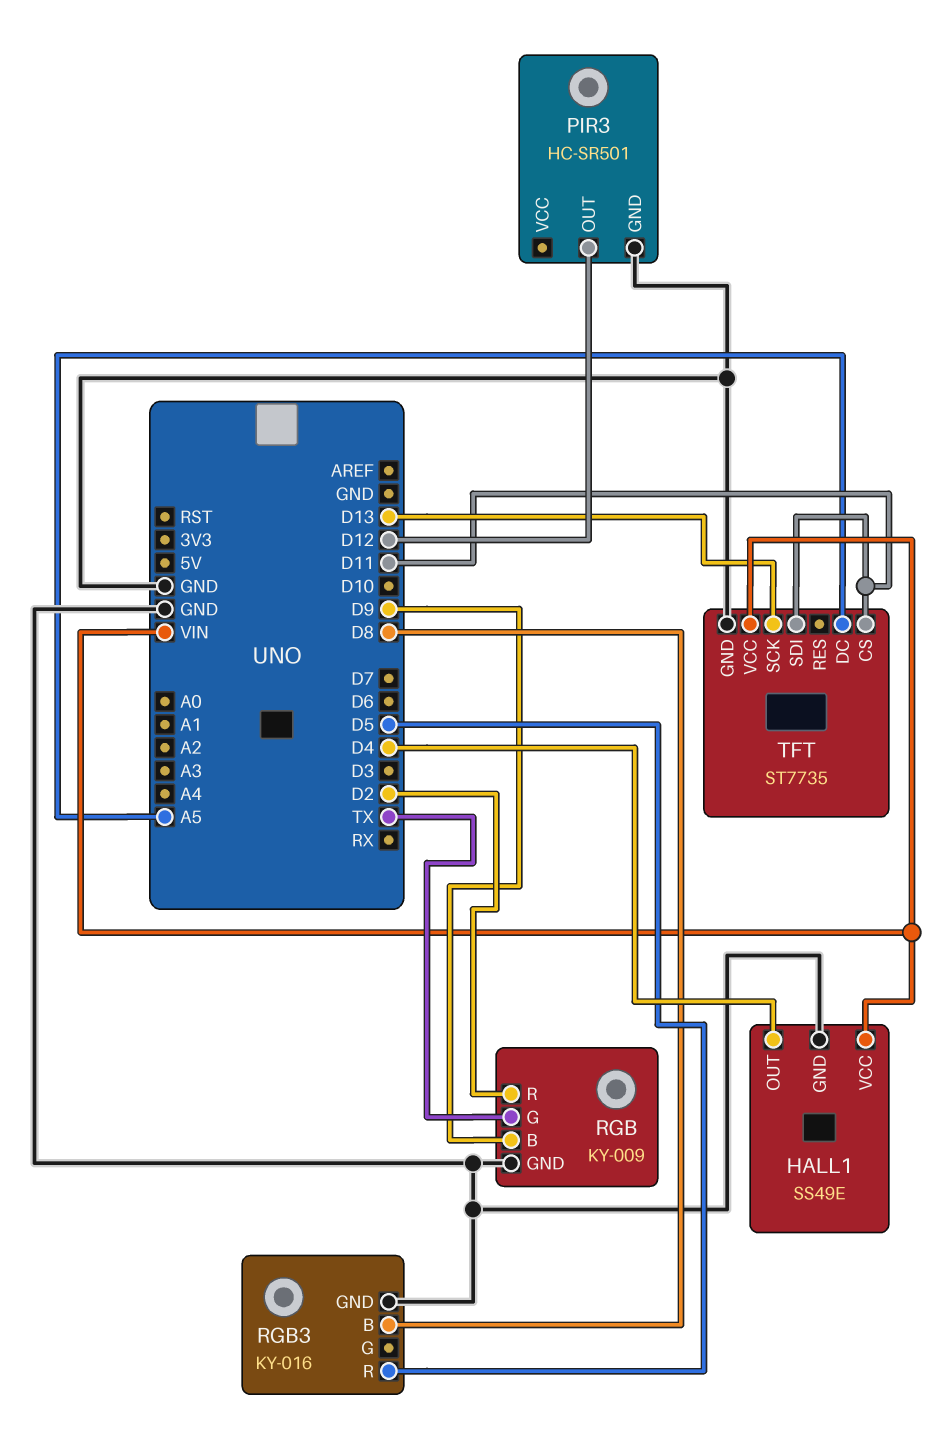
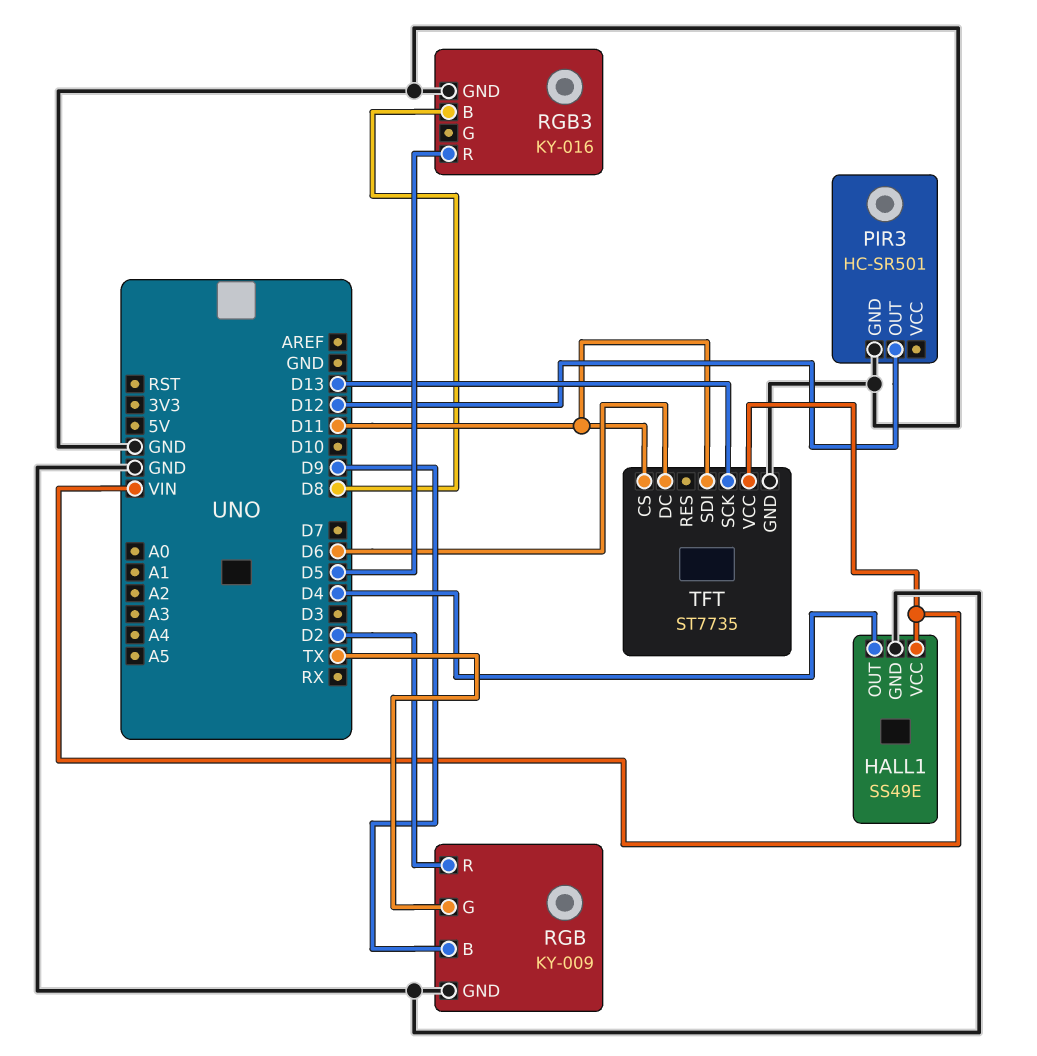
TFT pin DC: A5 -> D6

